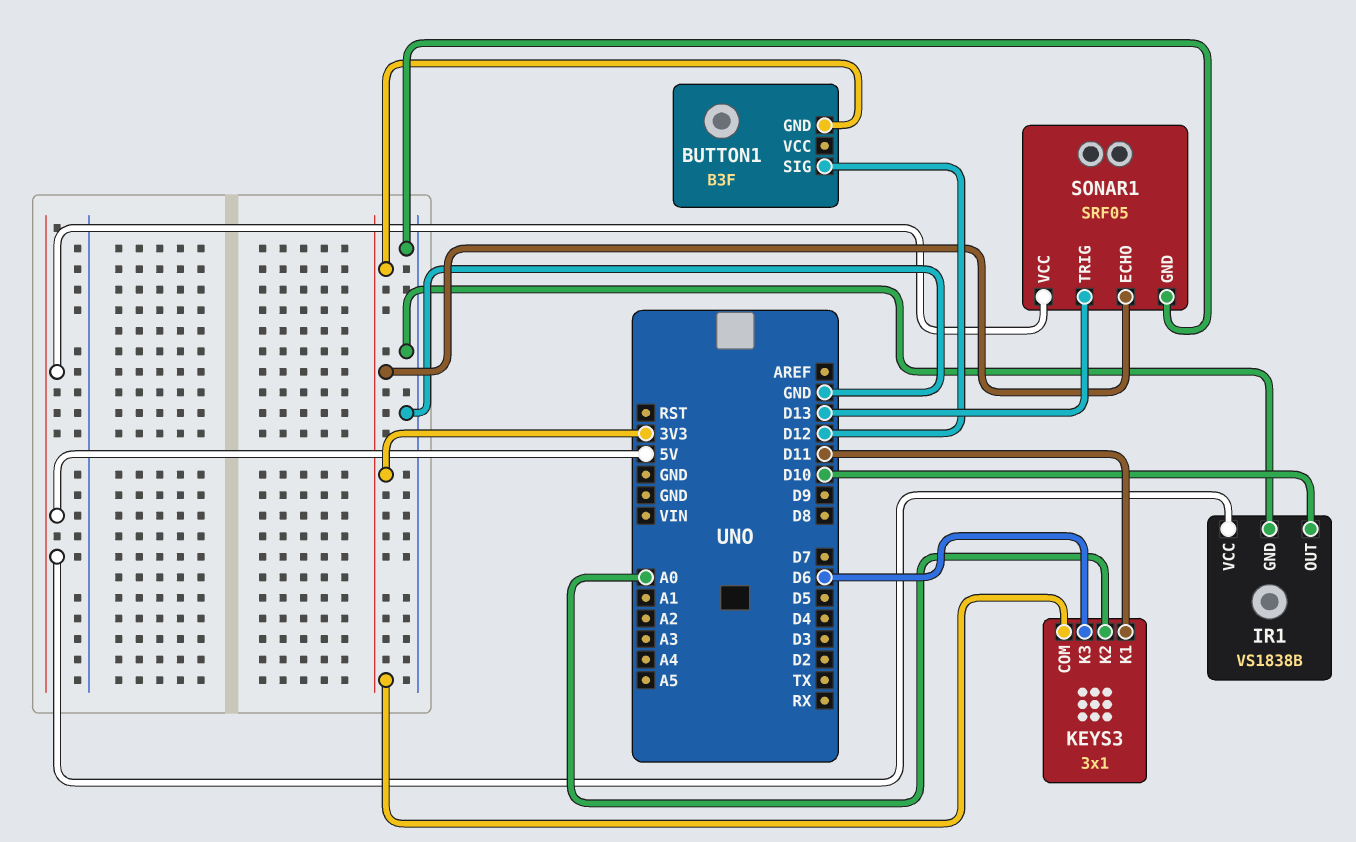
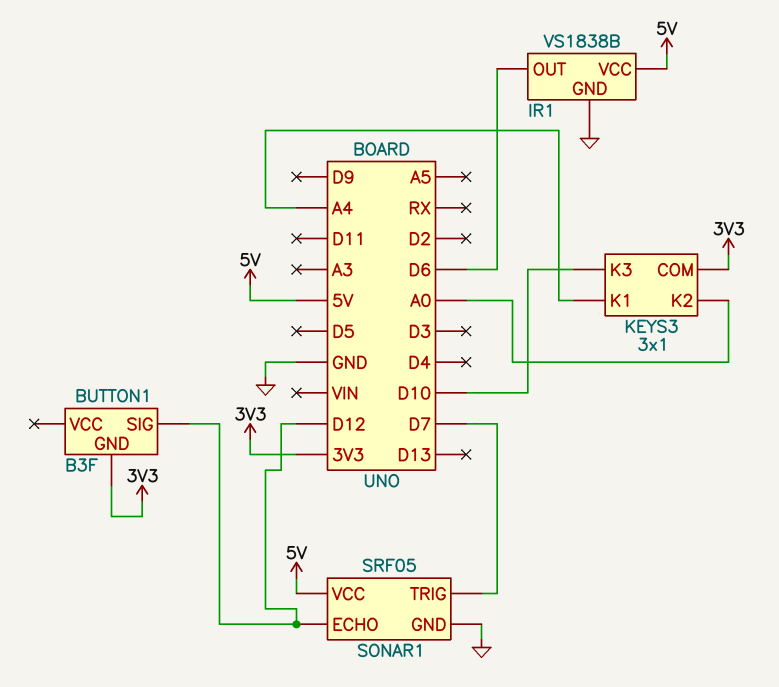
IR1 pin OUT: D10 -> D6
KEYS3 pin K1: D11 -> A4
KEYS3 pin K3: D6 -> D10
SONAR1 pin ECHO: 3V3 -> D12
SONAR1 pin TRIG: D13 -> D7

